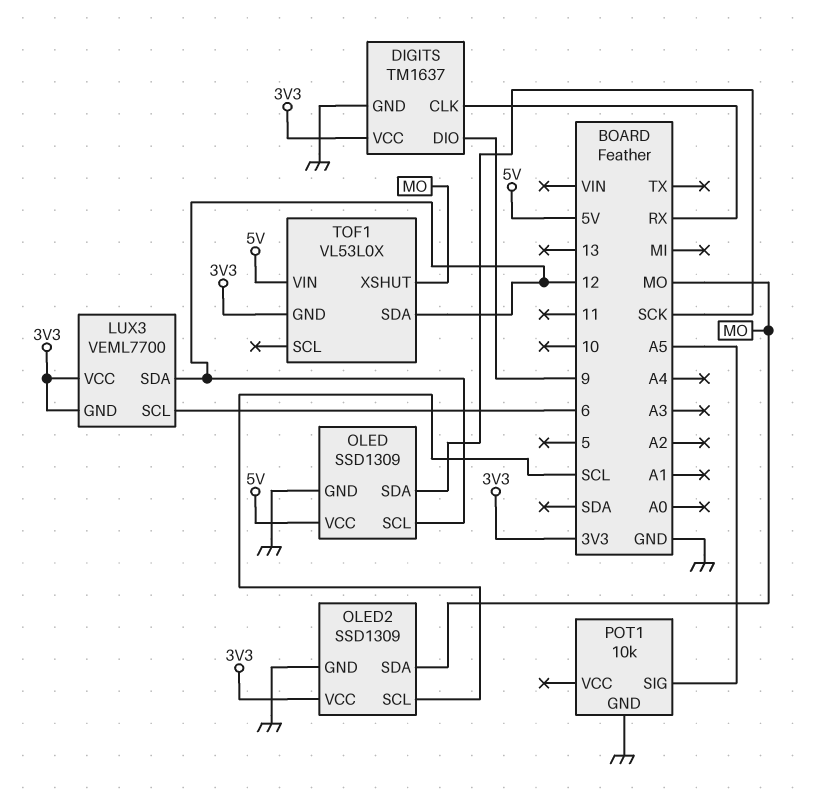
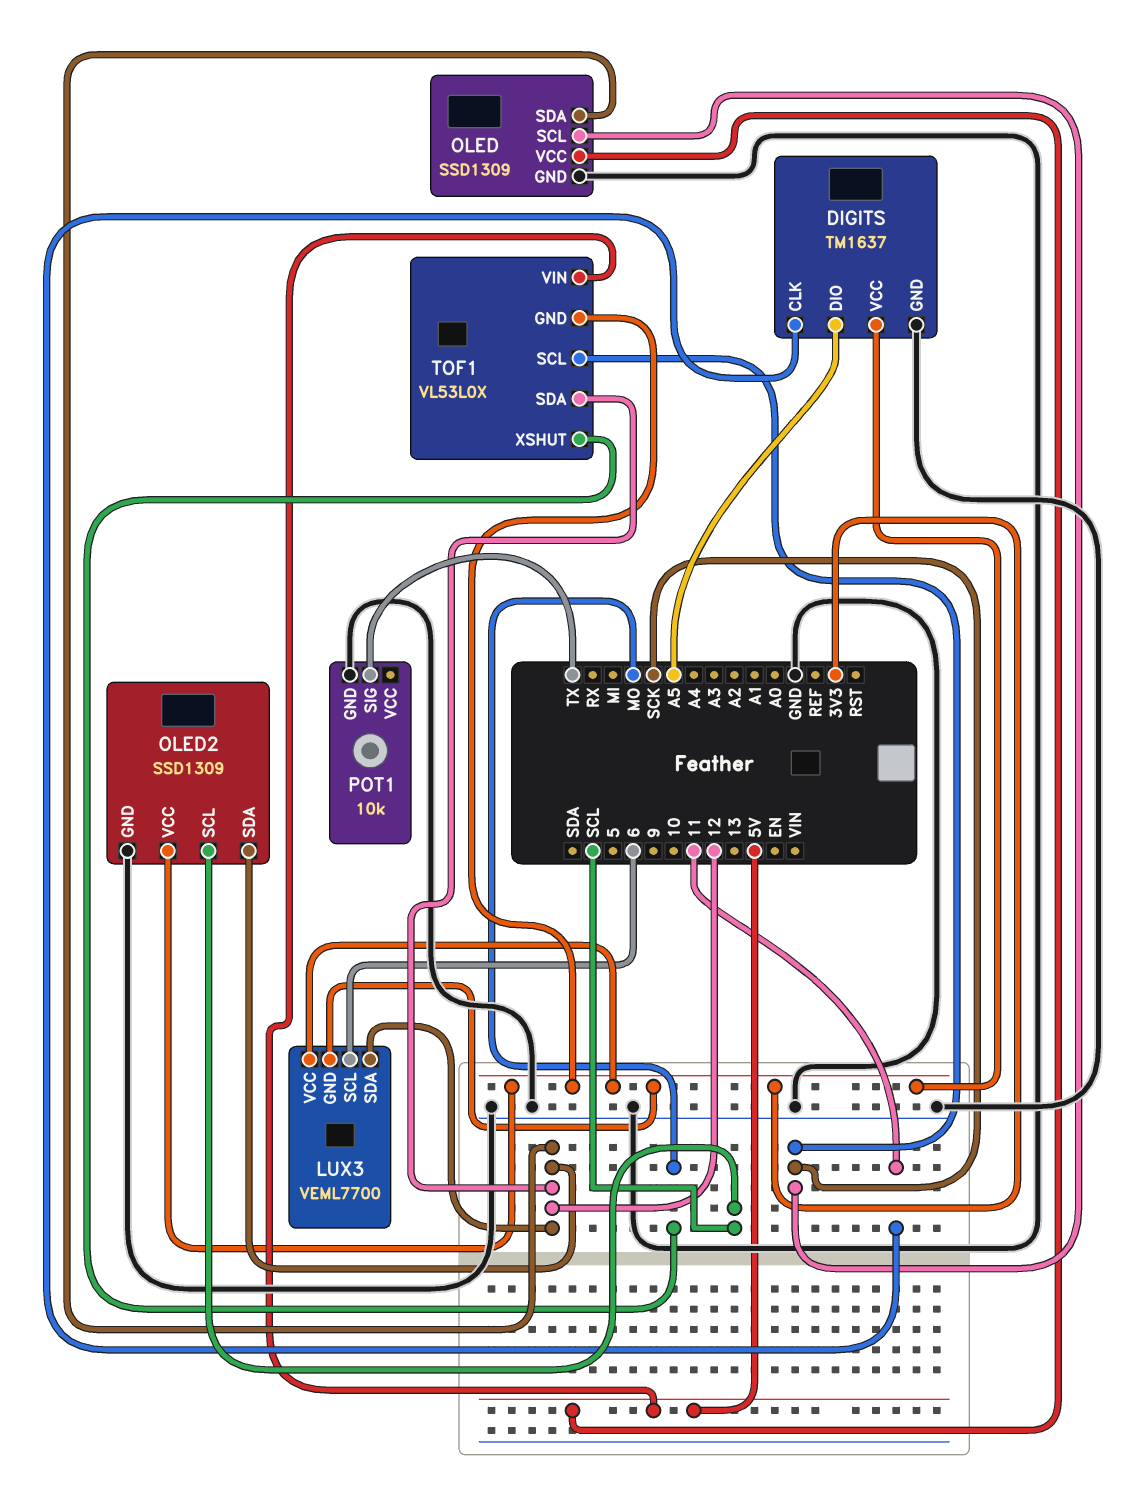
DIGITS pin CLK: RX -> 11
DIGITS pin DIO: 9 -> A5
OLED pin SCL: 12 -> SCK
OLED pin SDA: SCK -> 12
OLED2 pin SDA: MO -> 12
POT1 pin SIG: A5 -> TX
TOF1 pin SCL: none -> SCK

